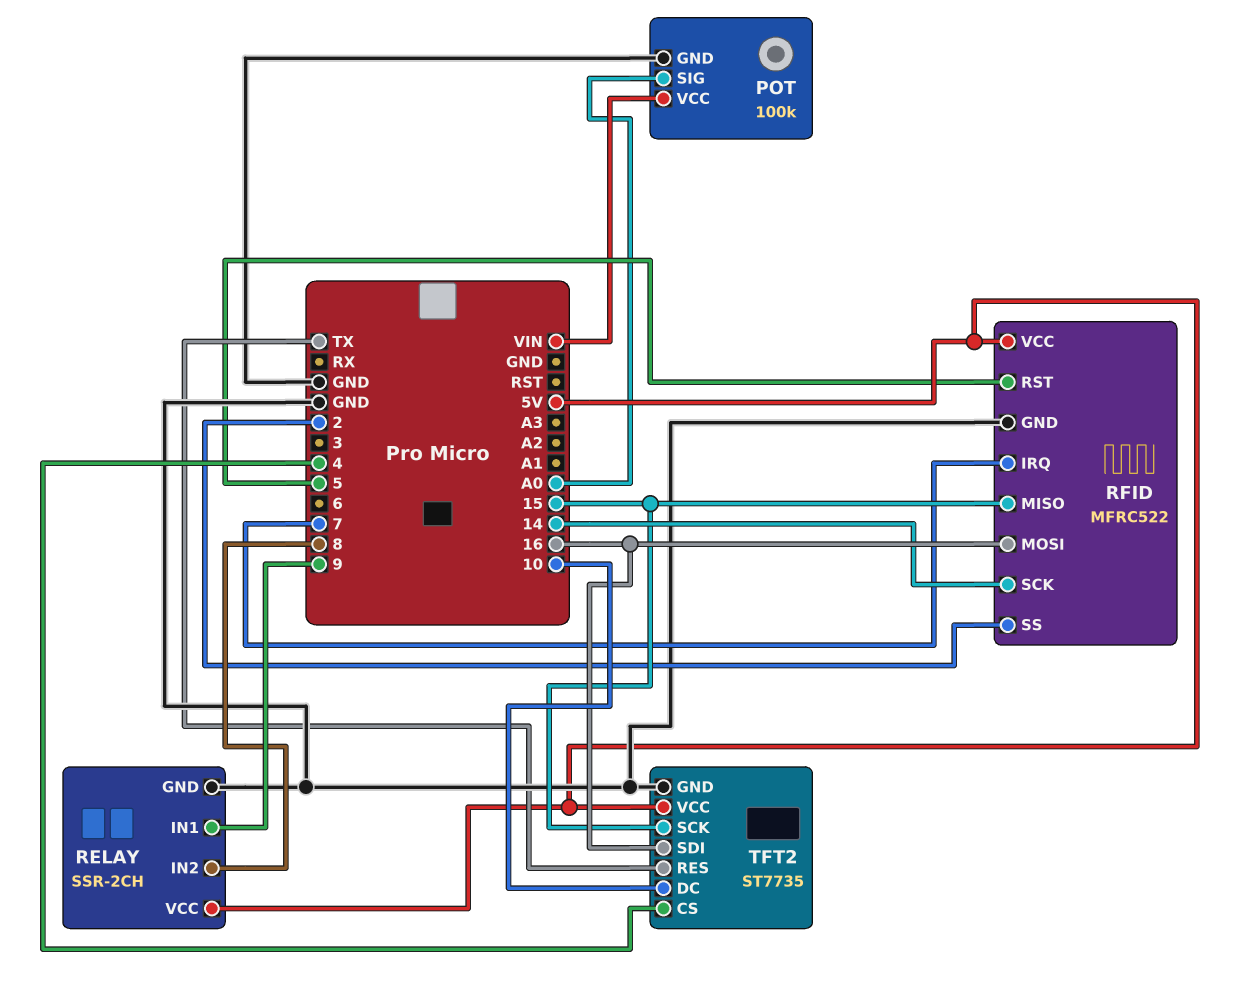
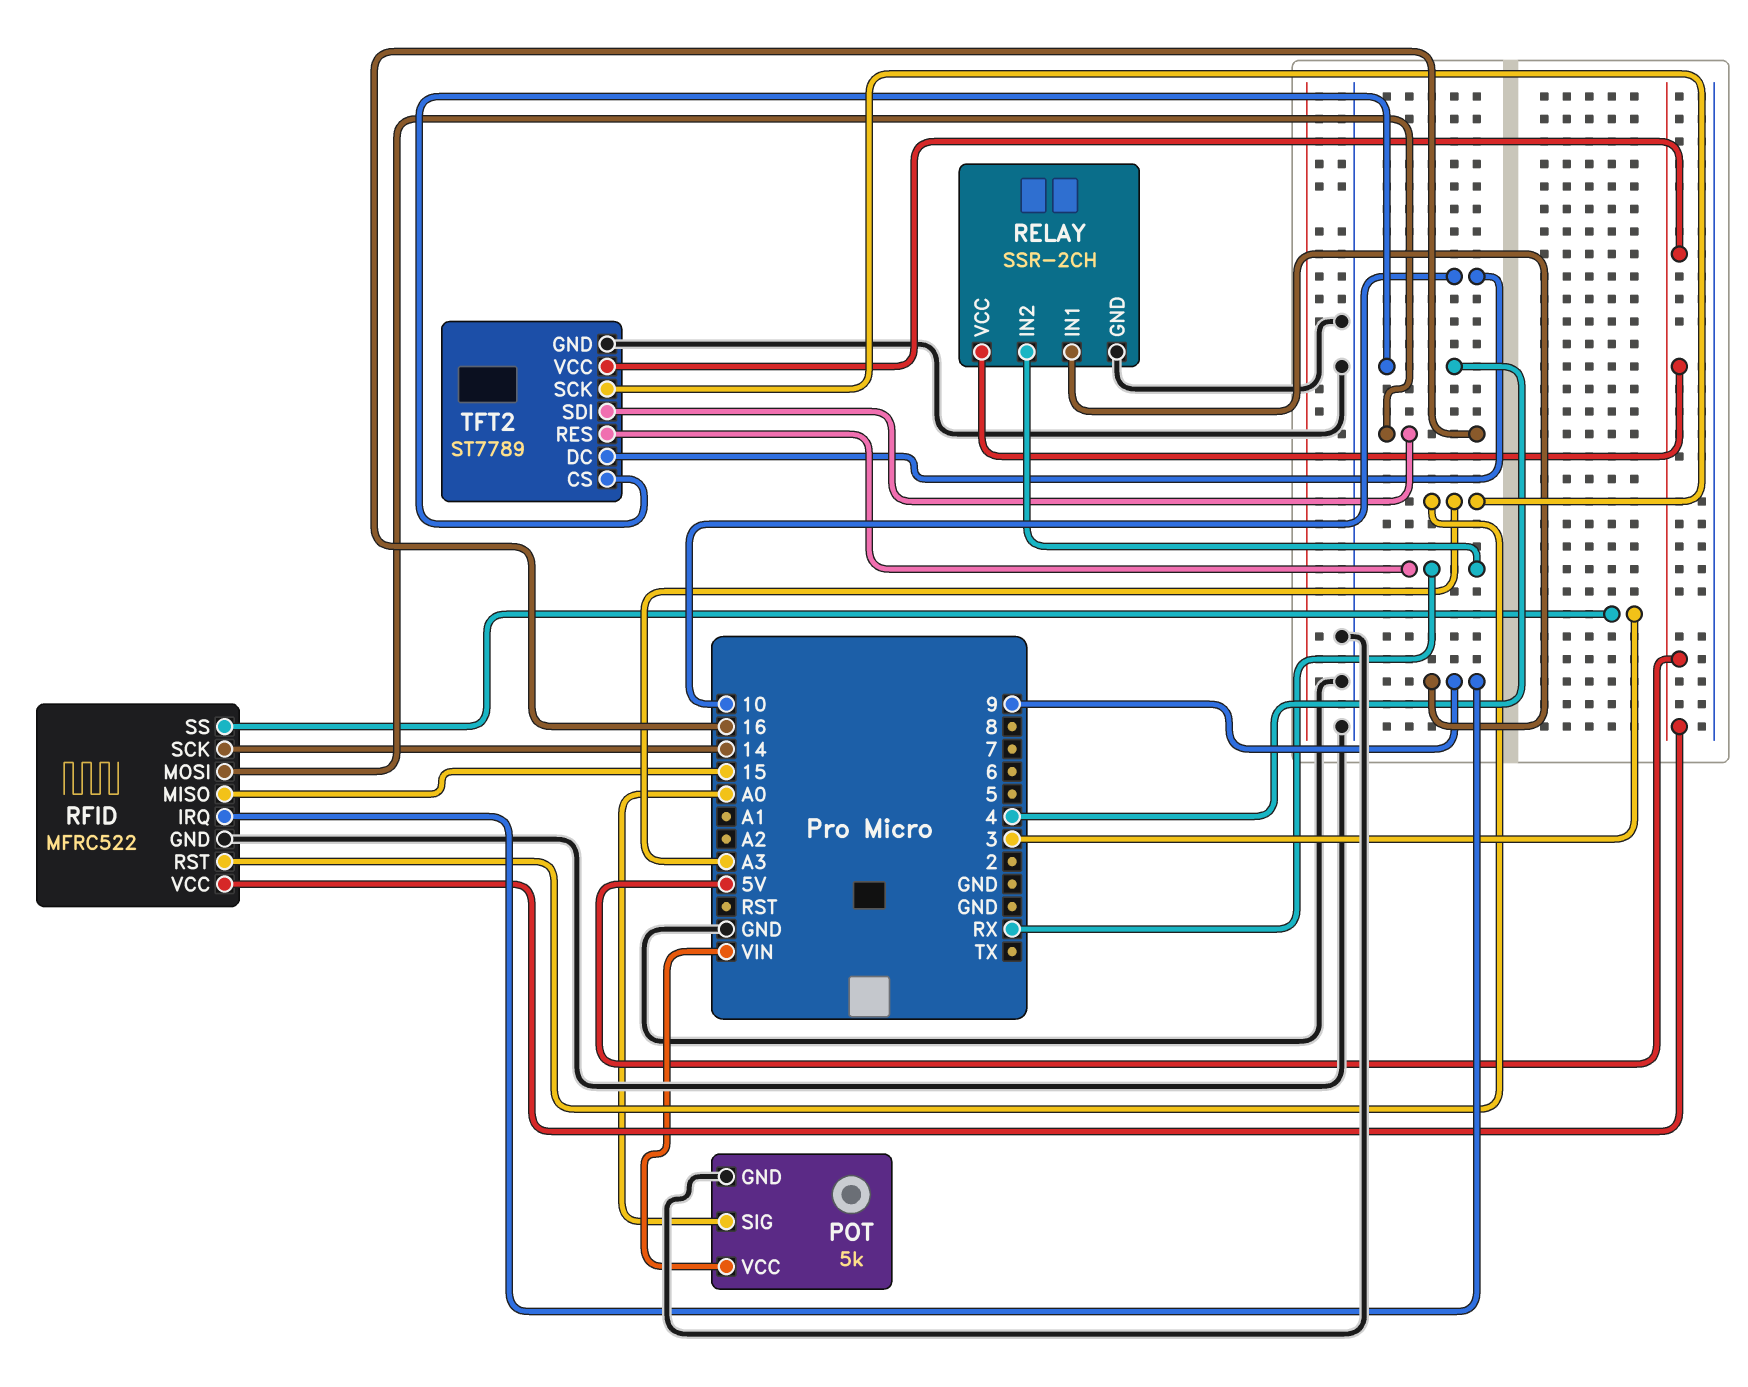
POT: 100k -> 5k
RELAY pin IN2: 8 -> RX
RFID pin IRQ: 7 -> 9
RFID pin RST: 5 -> A3
RFID pin SS: 2 -> 3
TFT2: ST7735 -> ST7789
TFT2 pin RES: TX -> RX
TFT2 pin SCK: 15 -> A3

